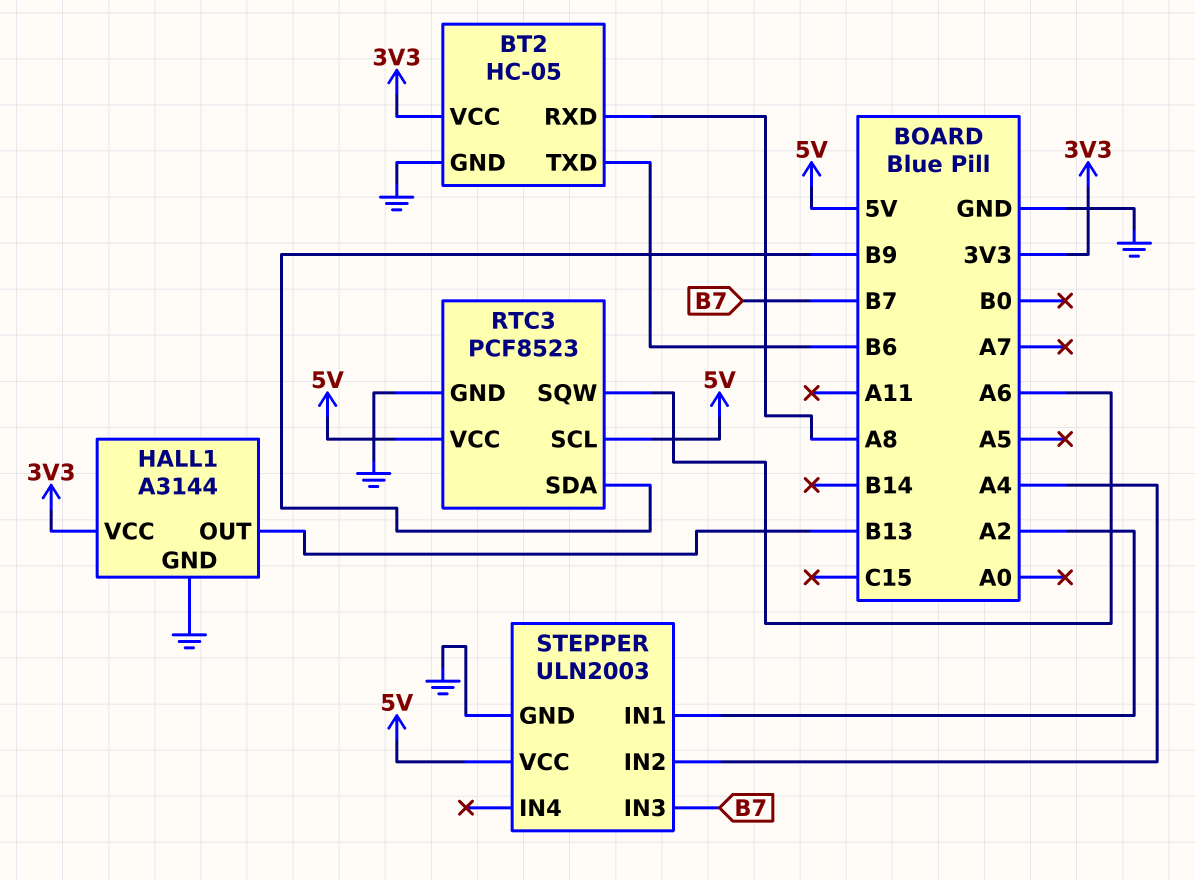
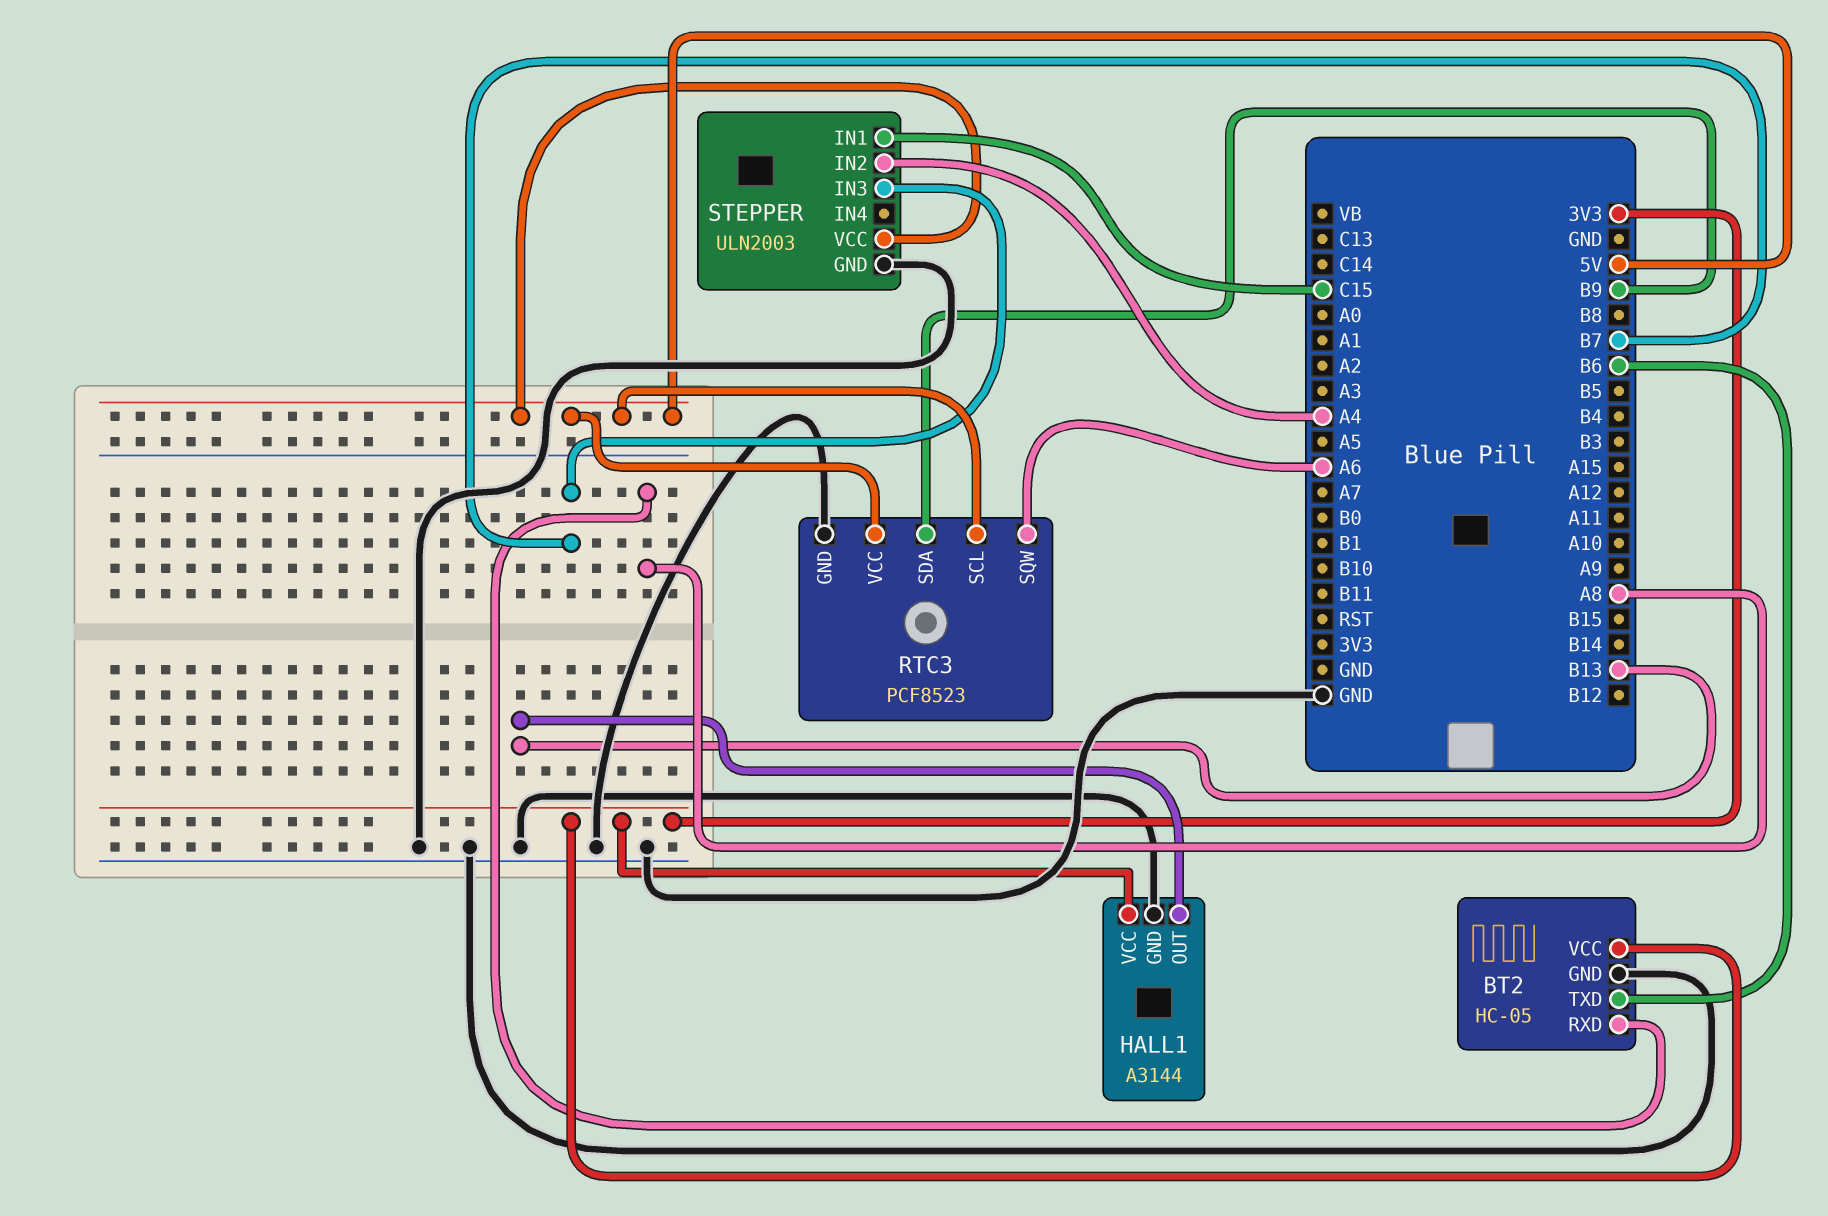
STEPPER pin IN1: A2 -> C15

